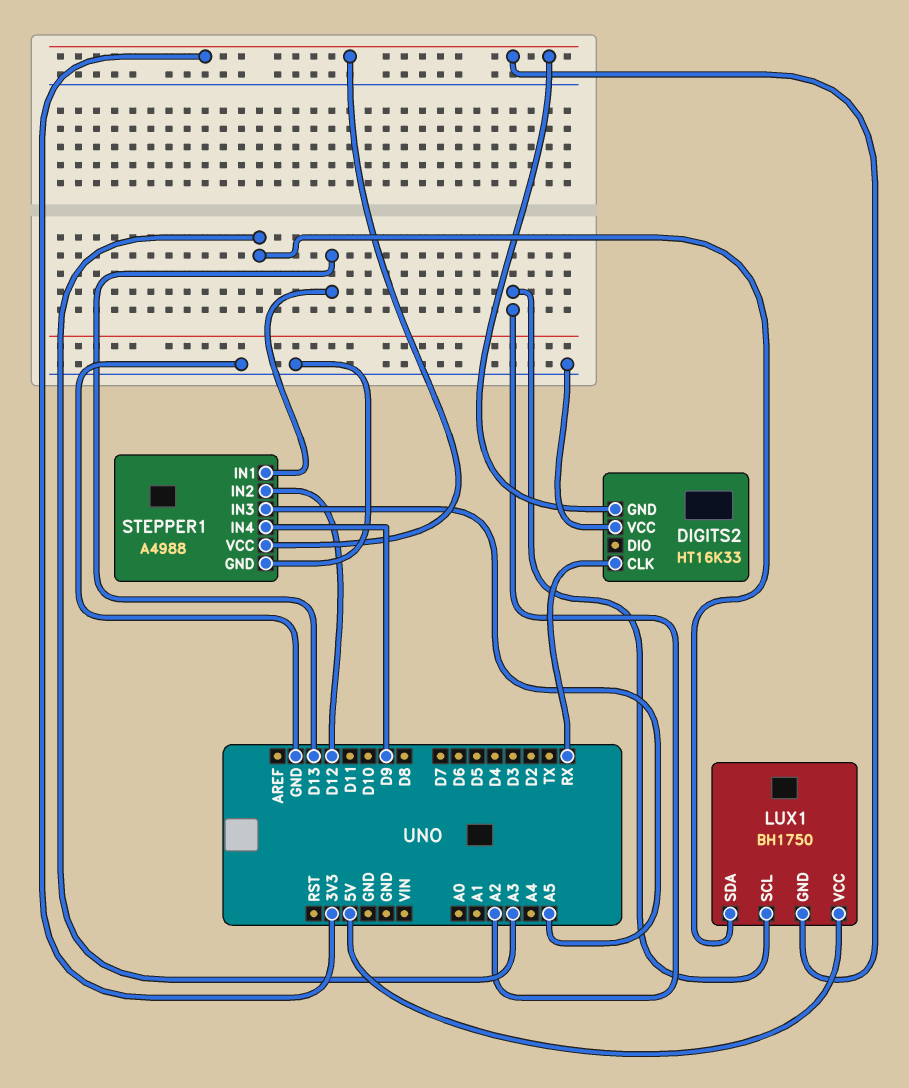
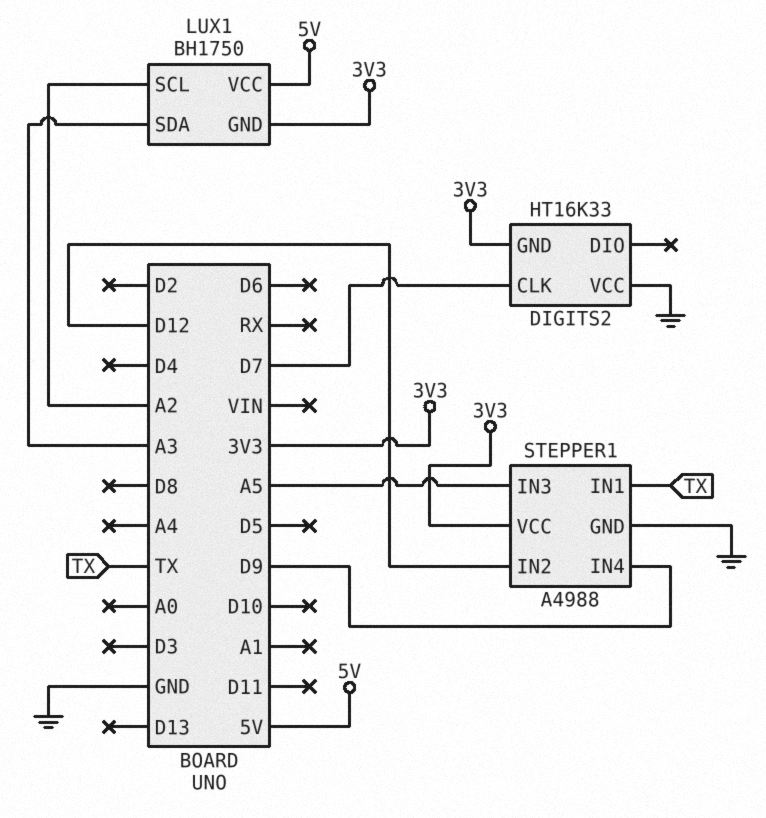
DIGITS2 pin CLK: RX -> D7
STEPPER1 pin IN1: D13 -> TX

